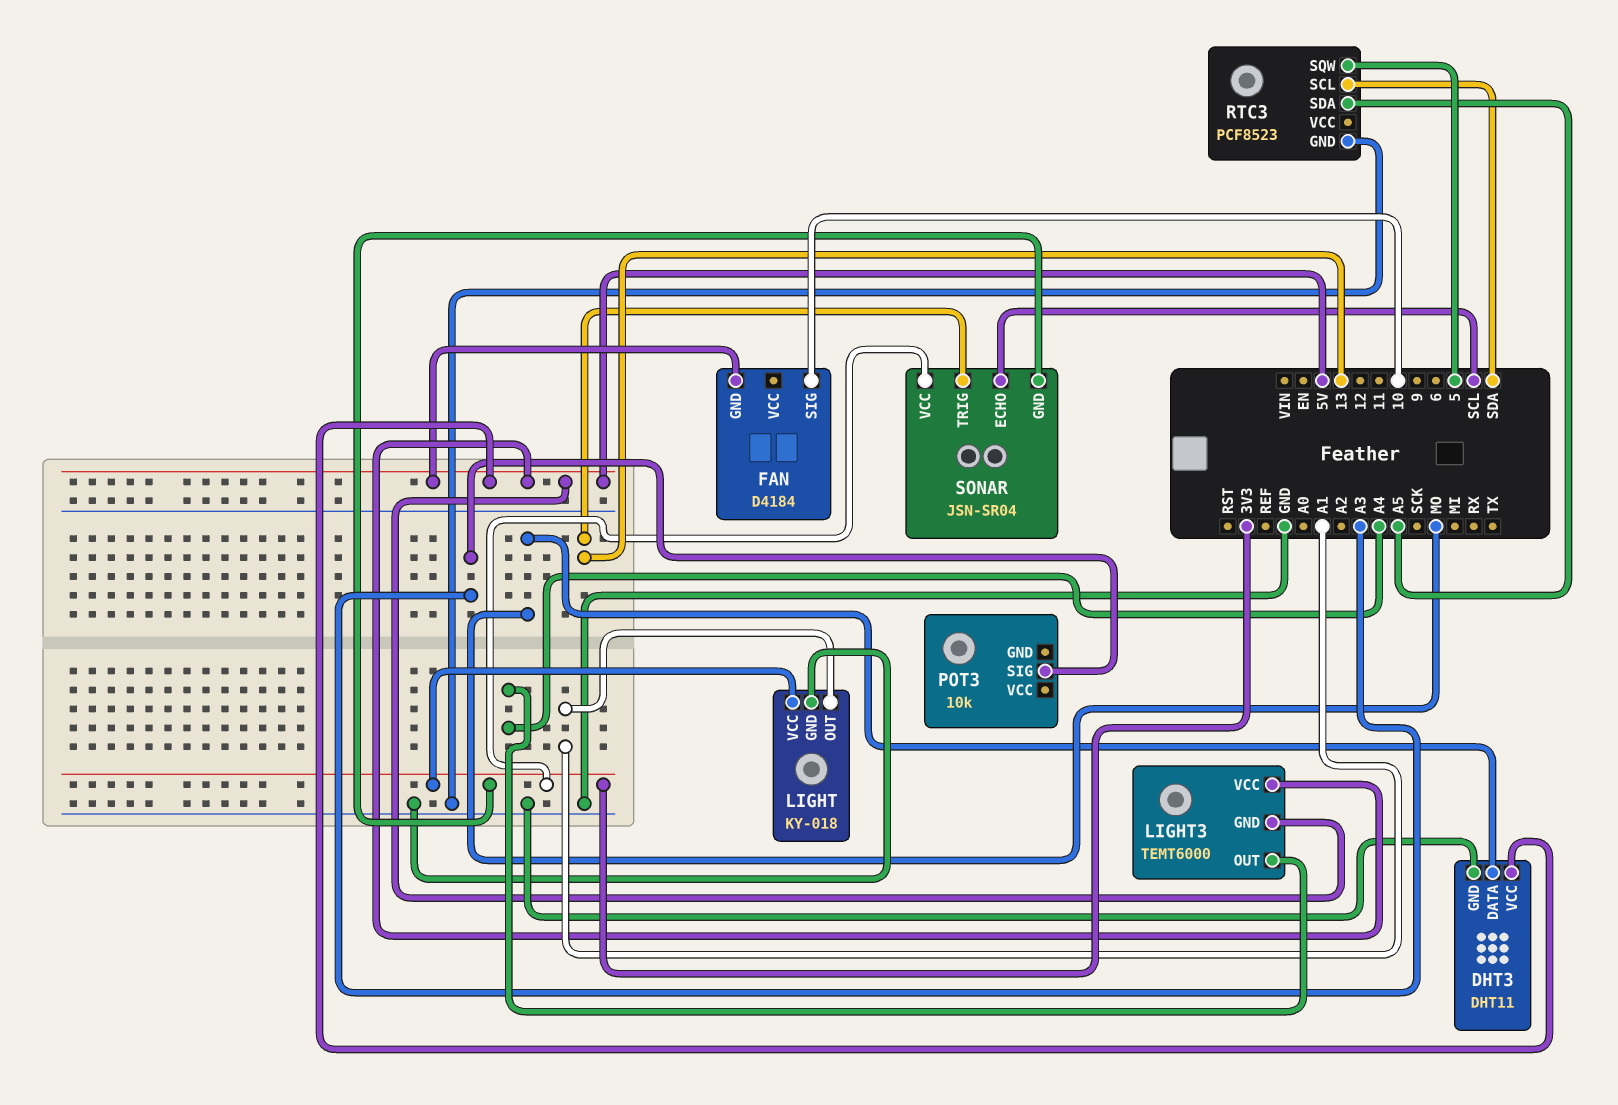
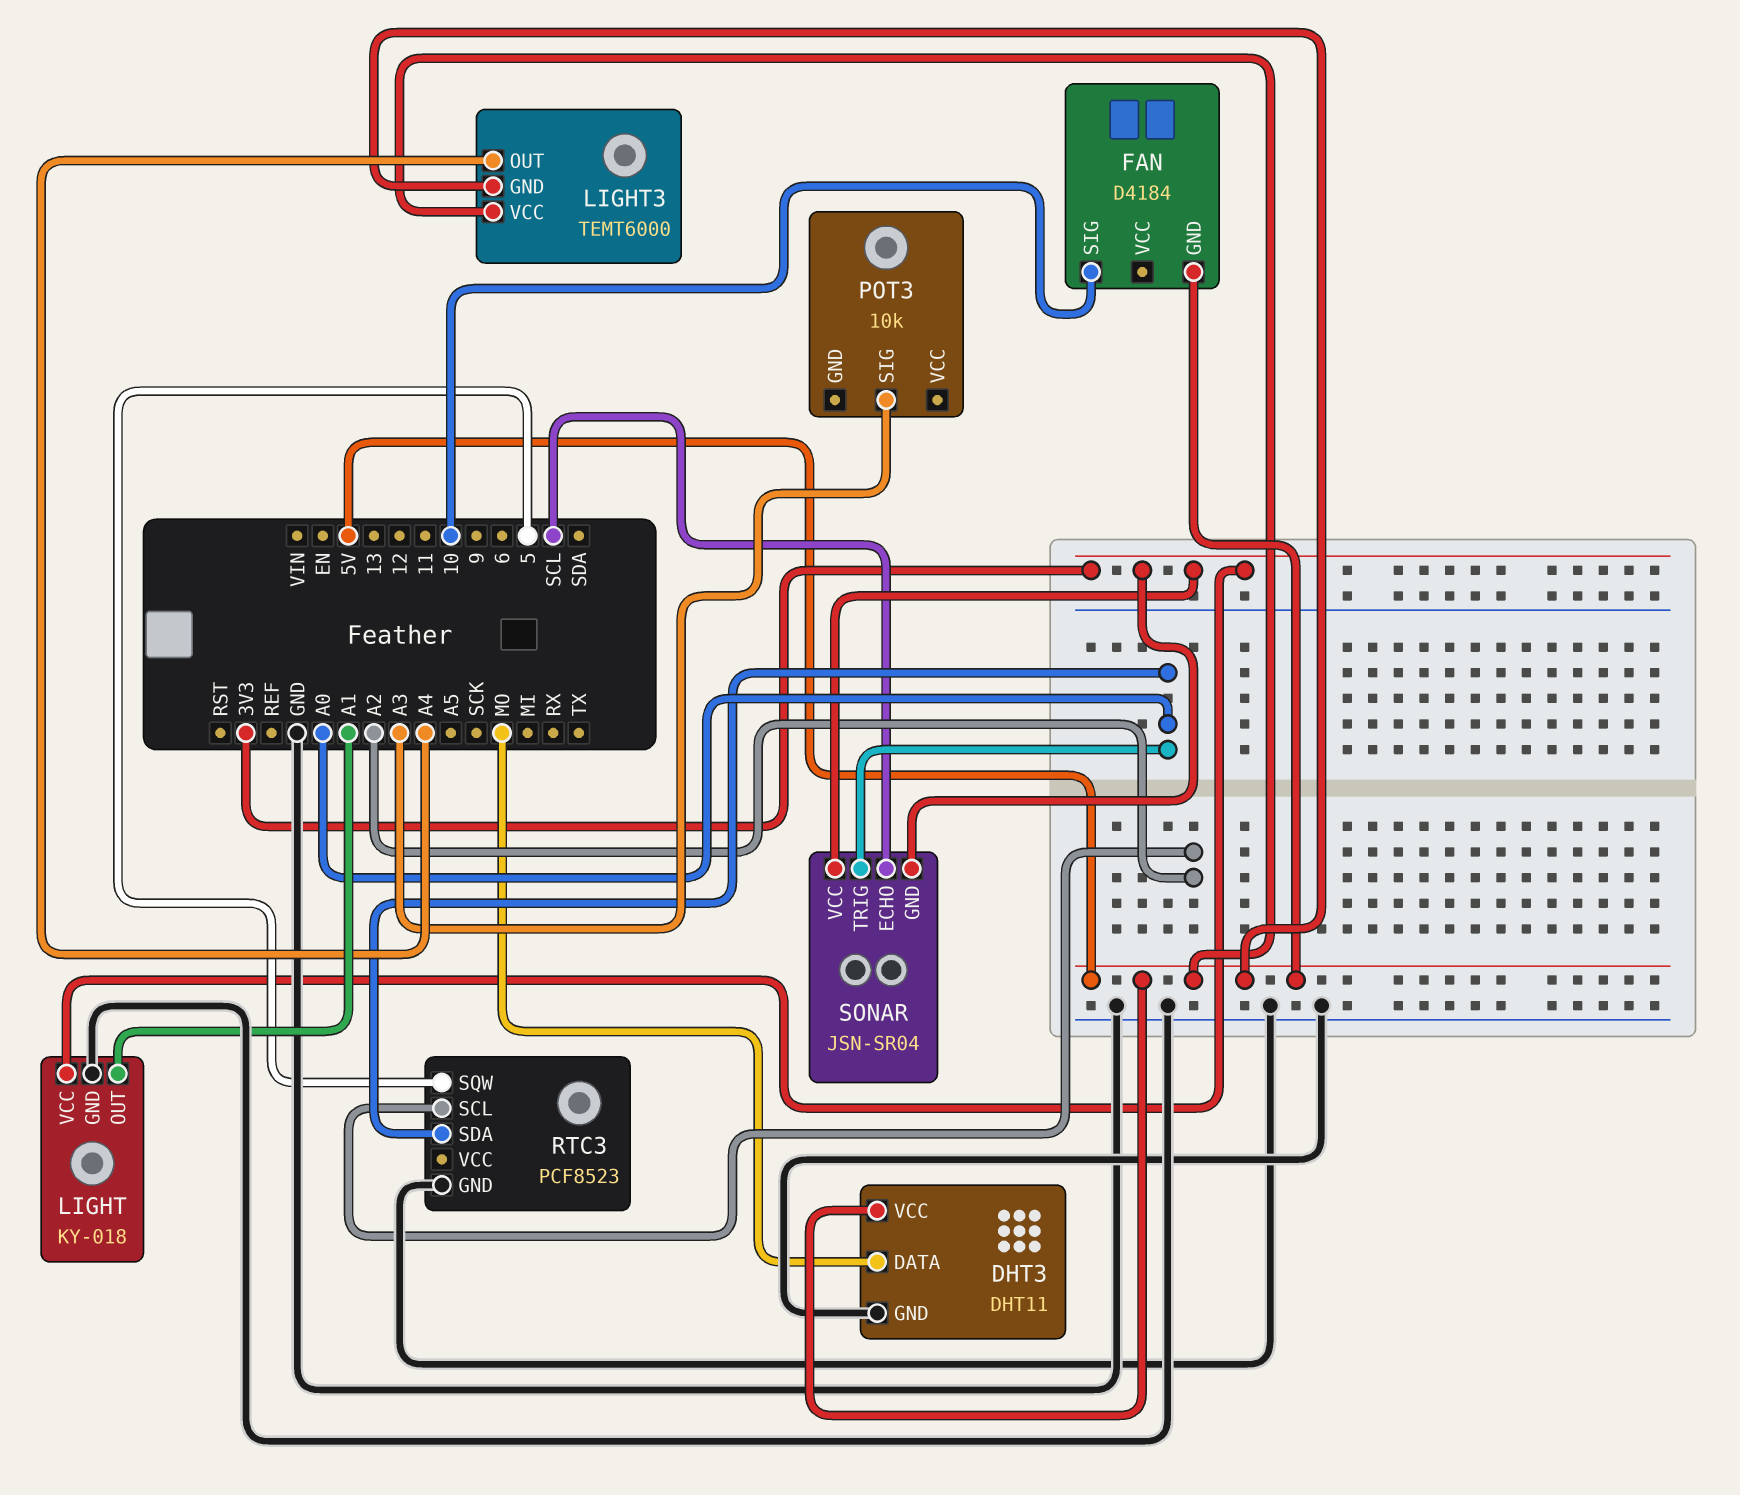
RTC3 pin SCL: SDA -> A2
RTC3 pin SDA: A5 -> A0
SONAR pin TRIG: 13 -> A0

